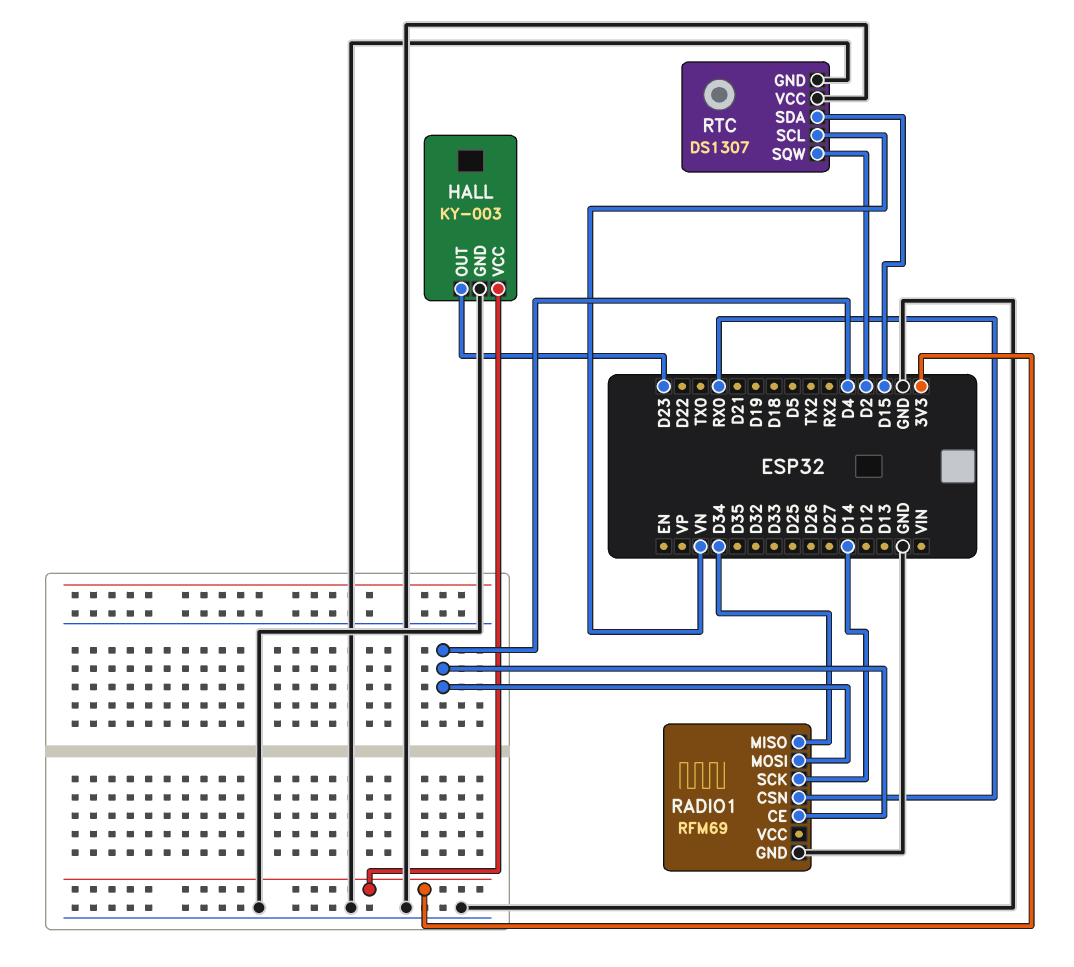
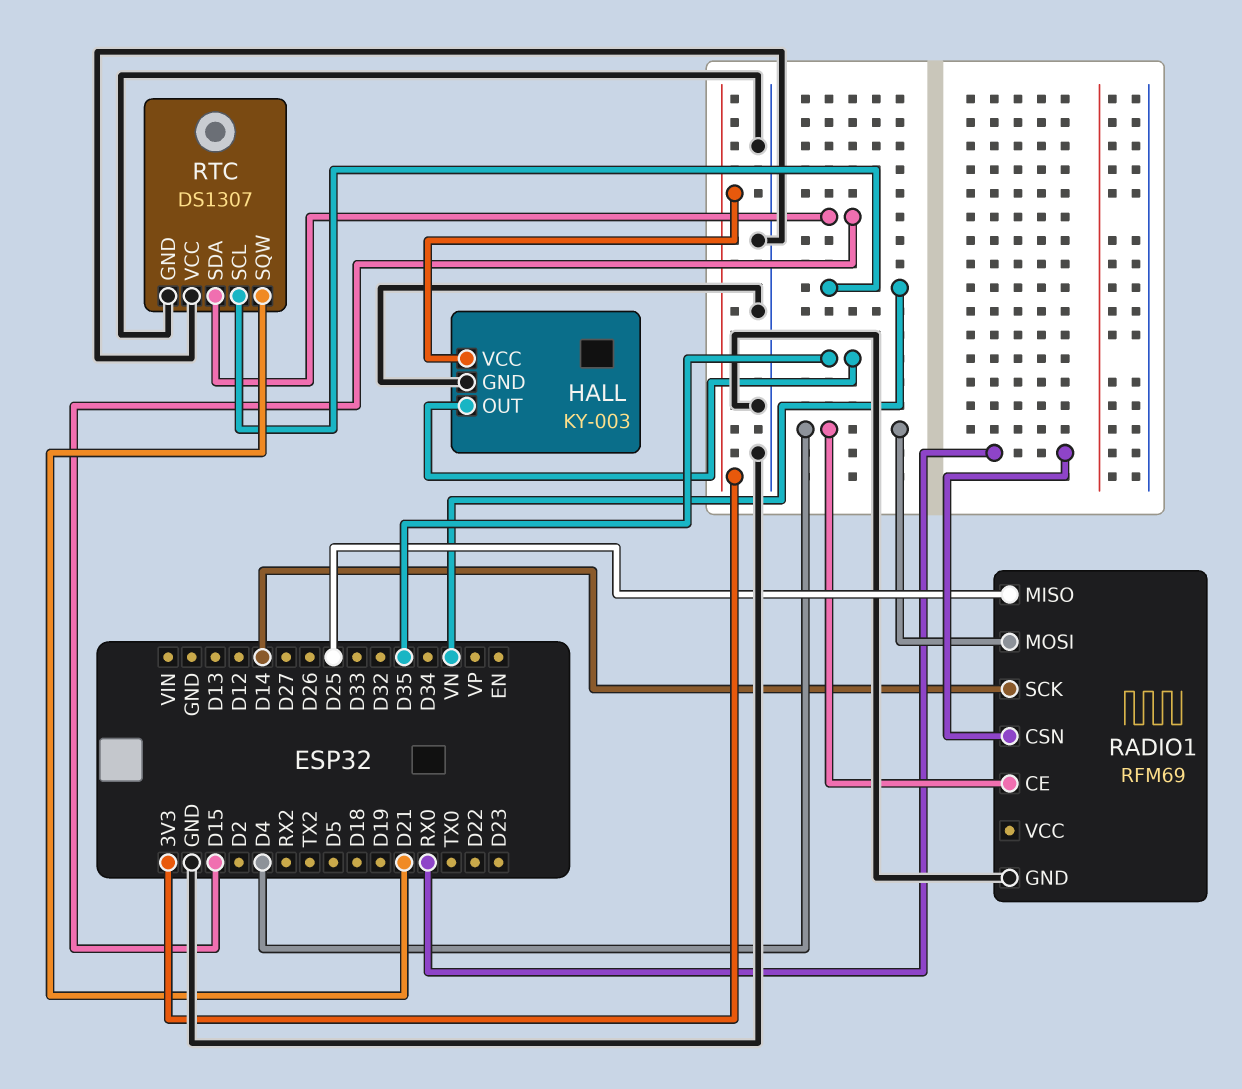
HALL pin OUT: D23 -> D35
RADIO1 pin MISO: D34 -> D25
RTC pin SQW: D2 -> D21

